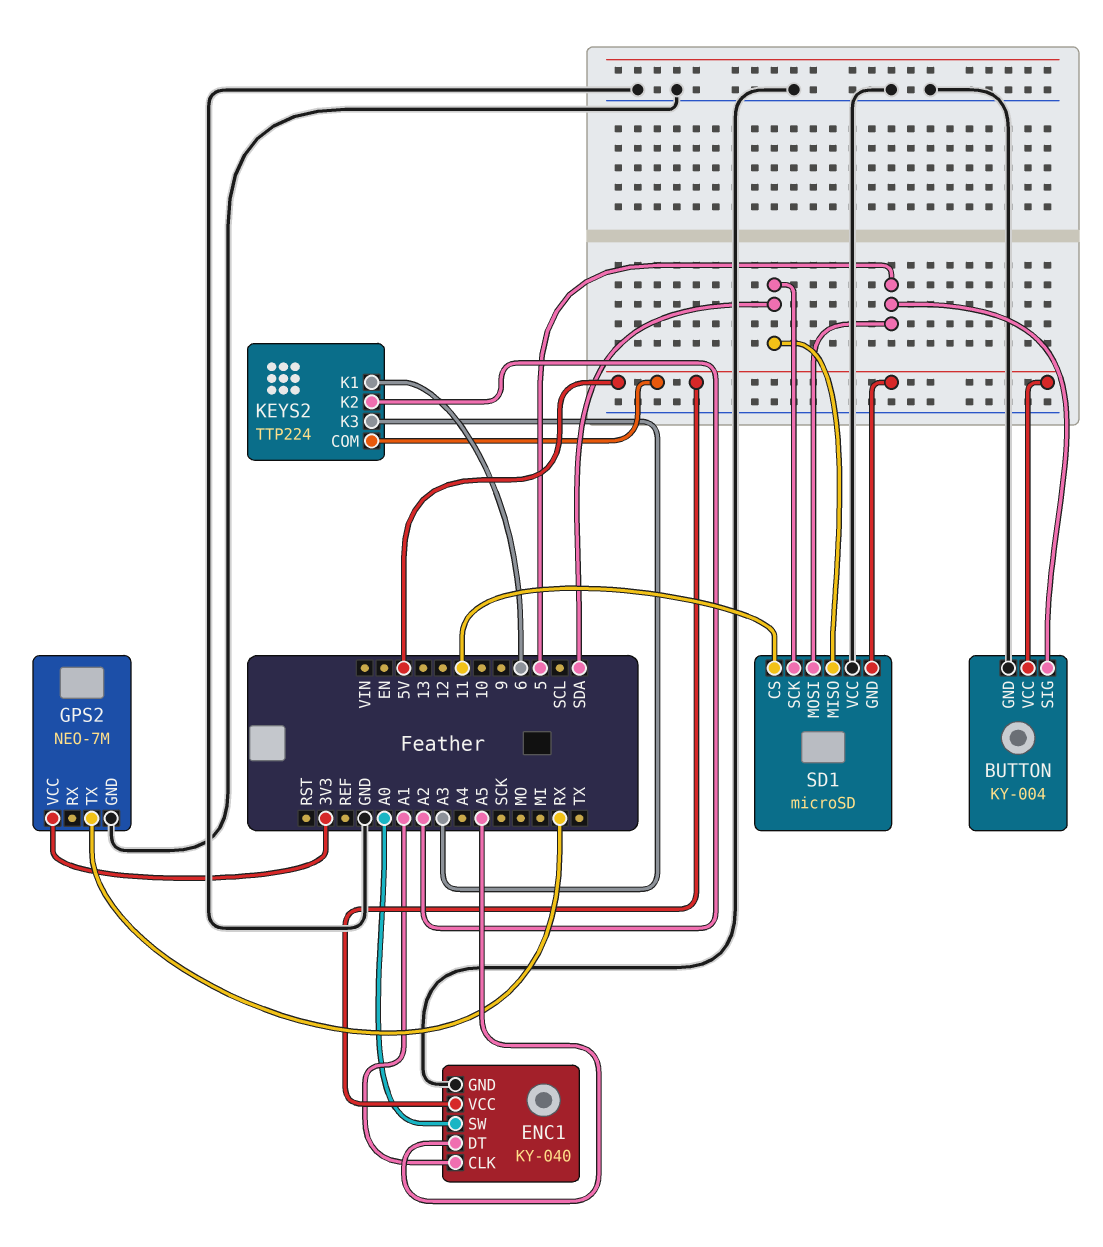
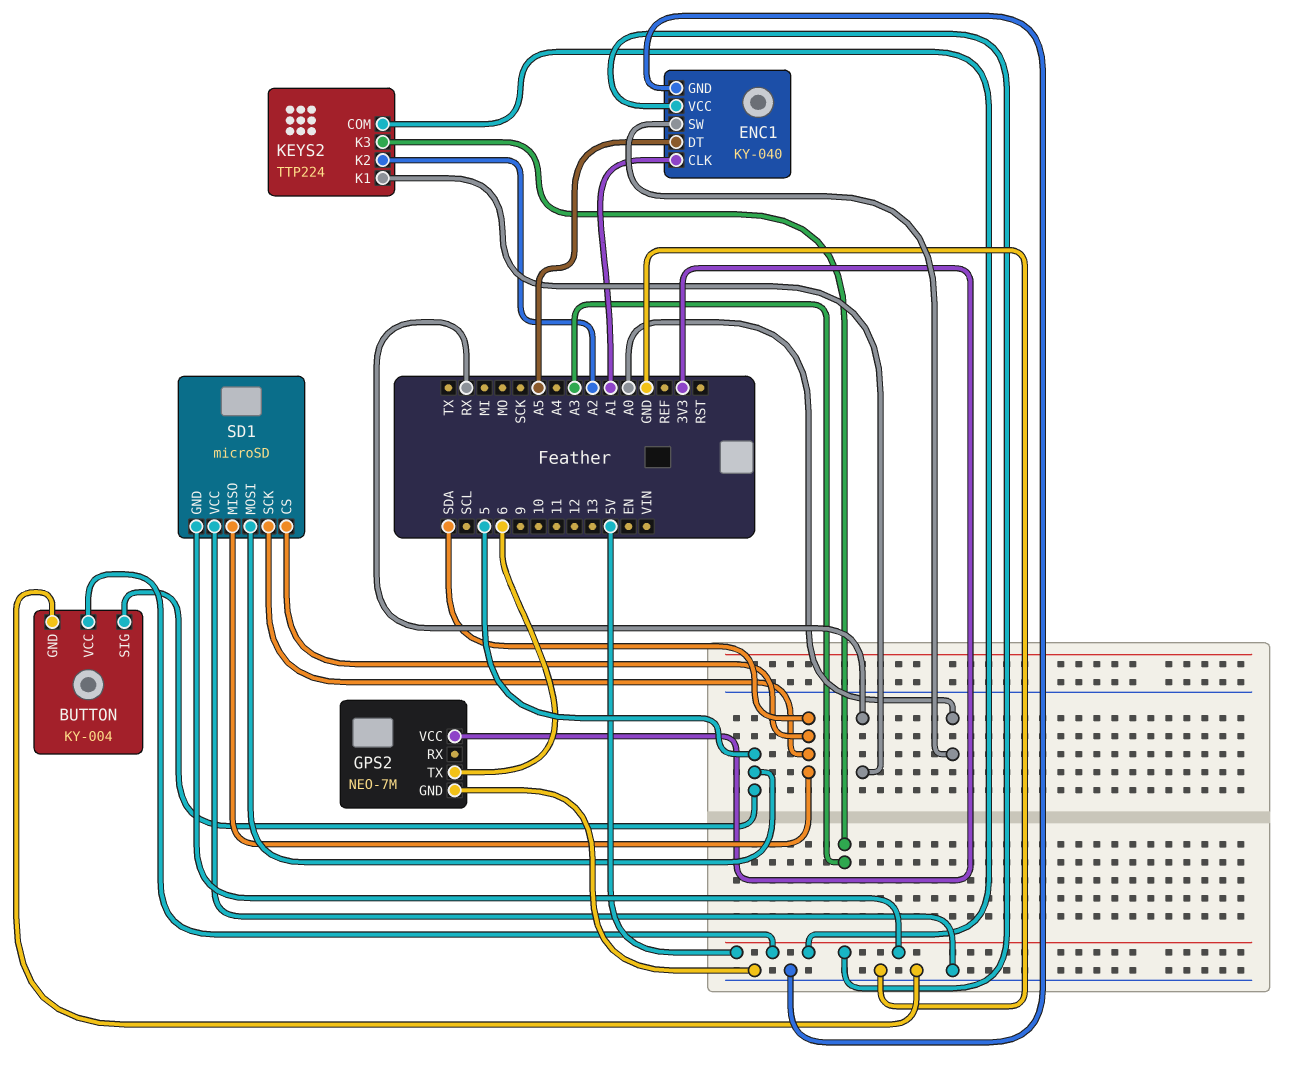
GPS2 pin TX: RX -> 6
KEYS2 pin K1: 6 -> RX
SD1 pin CS: 11 -> SDA

